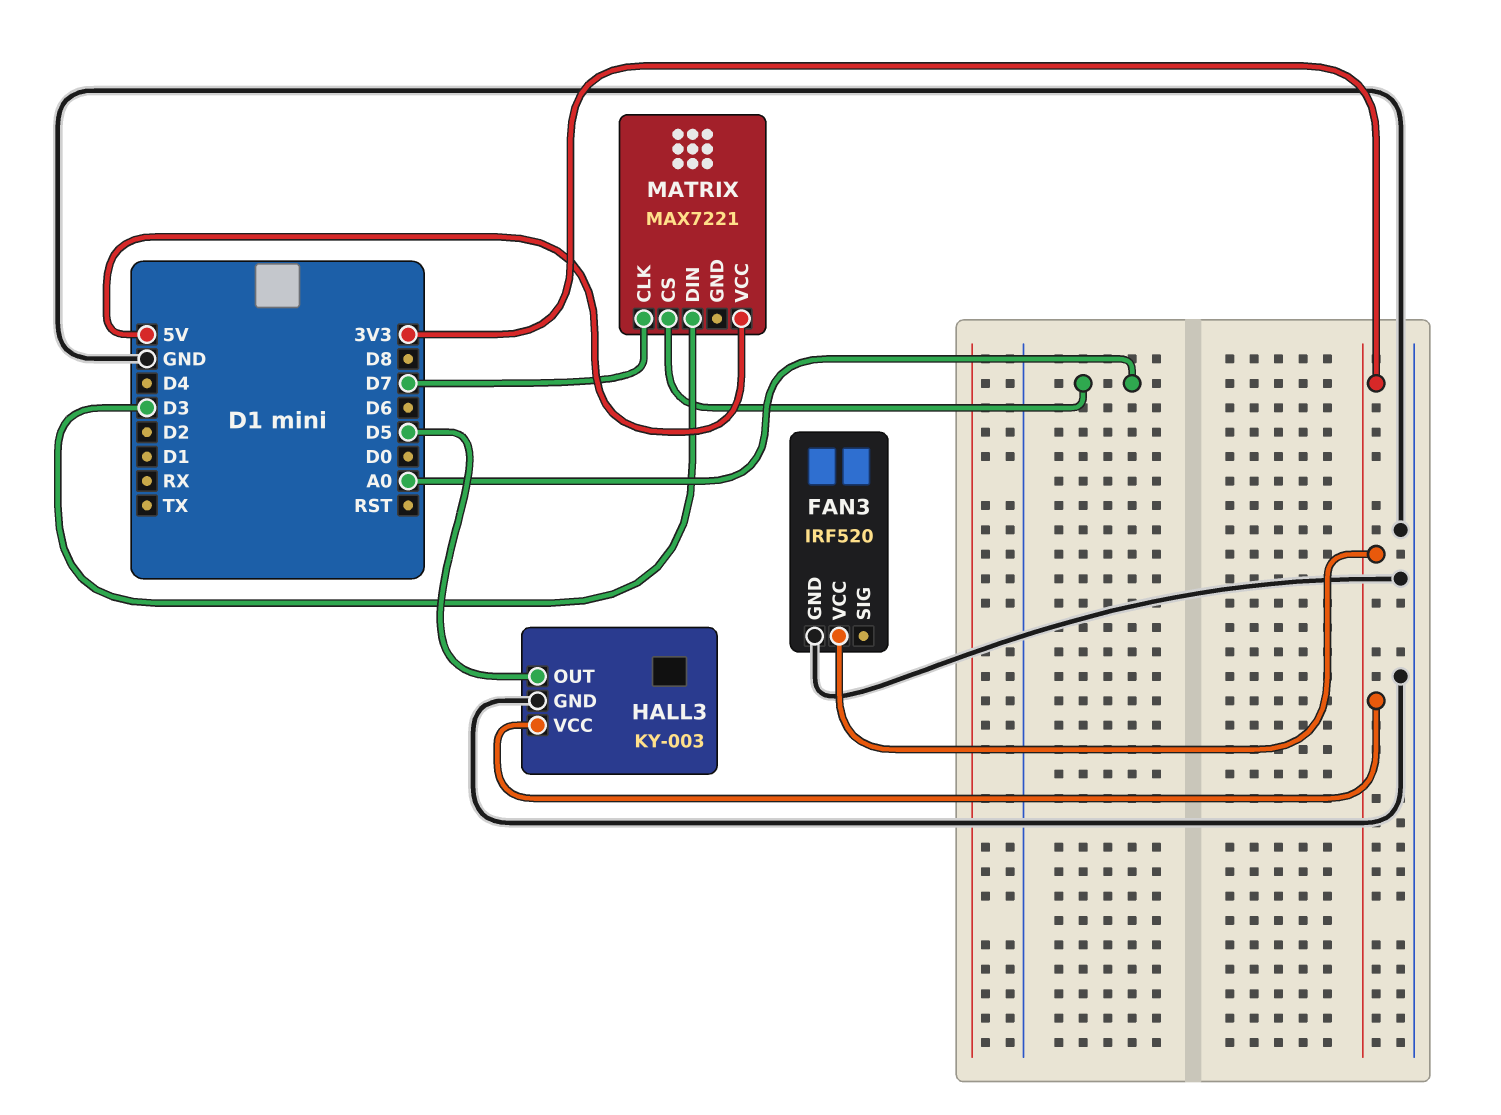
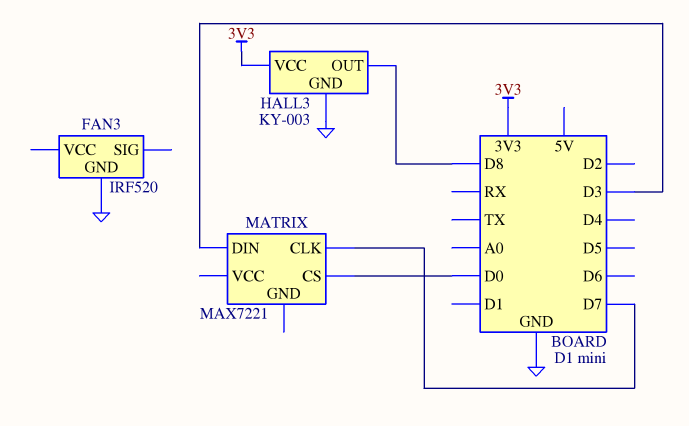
FAN3 pin VCC: 3V3 -> none
HALL3 pin OUT: D5 -> D8
MATRIX pin CS: A0 -> D0
MATRIX pin VCC: 5V -> none

